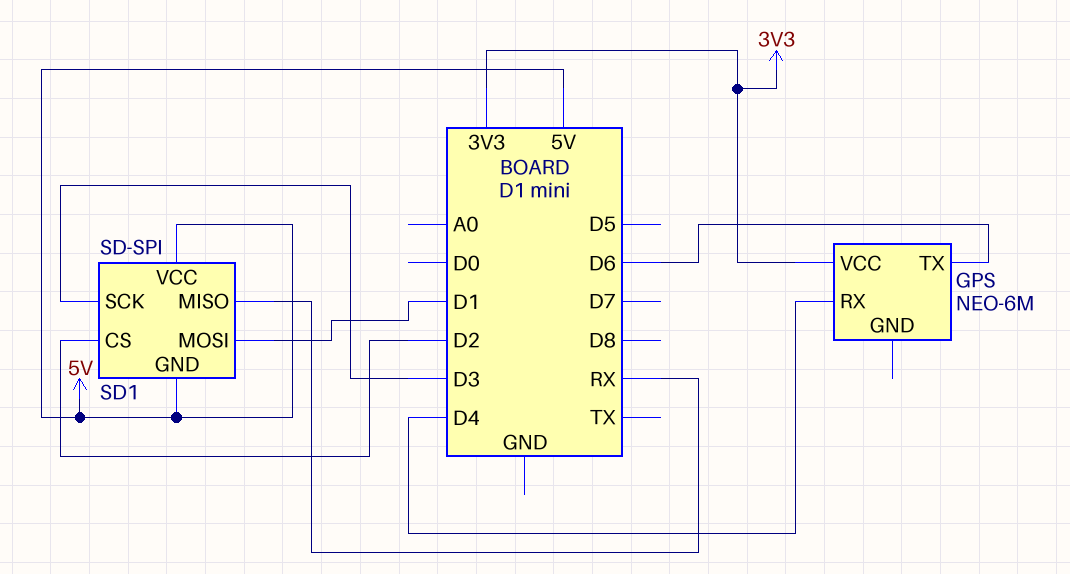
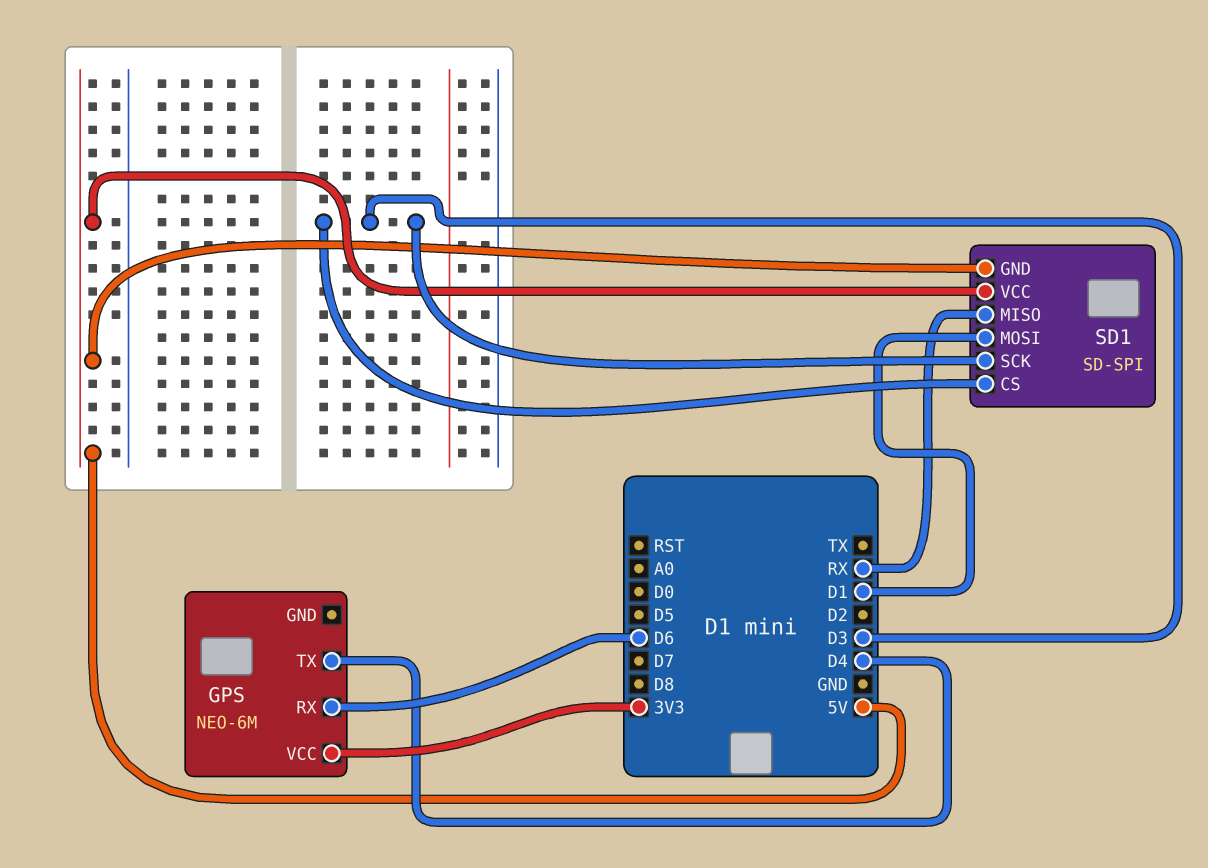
GPS pin RX: D4 -> D6
GPS pin TX: D6 -> D4
SD1 pin CS: D2 -> D3

